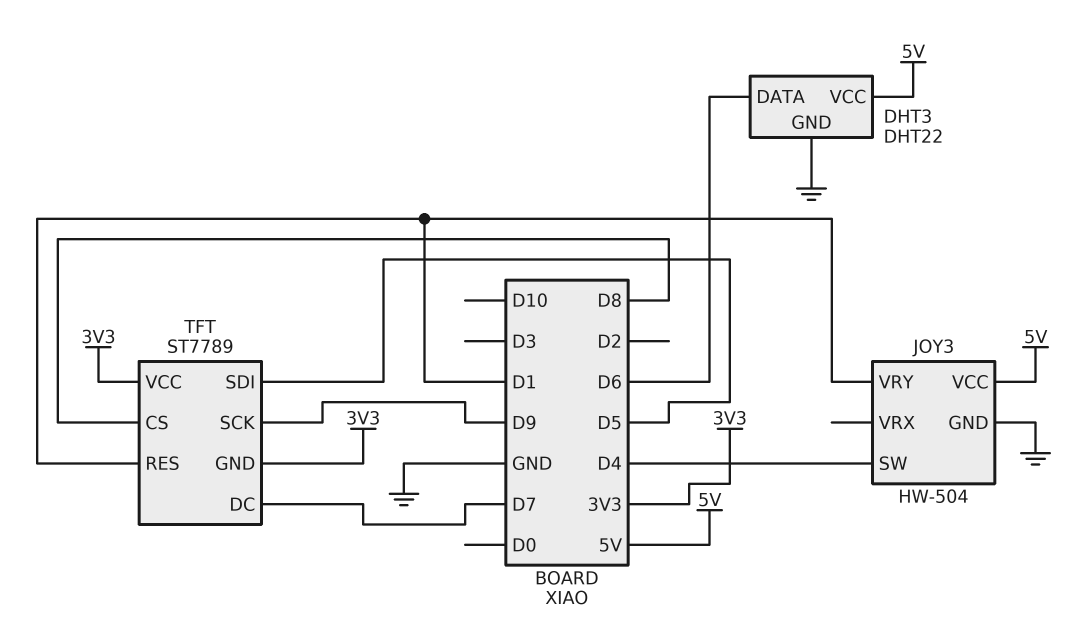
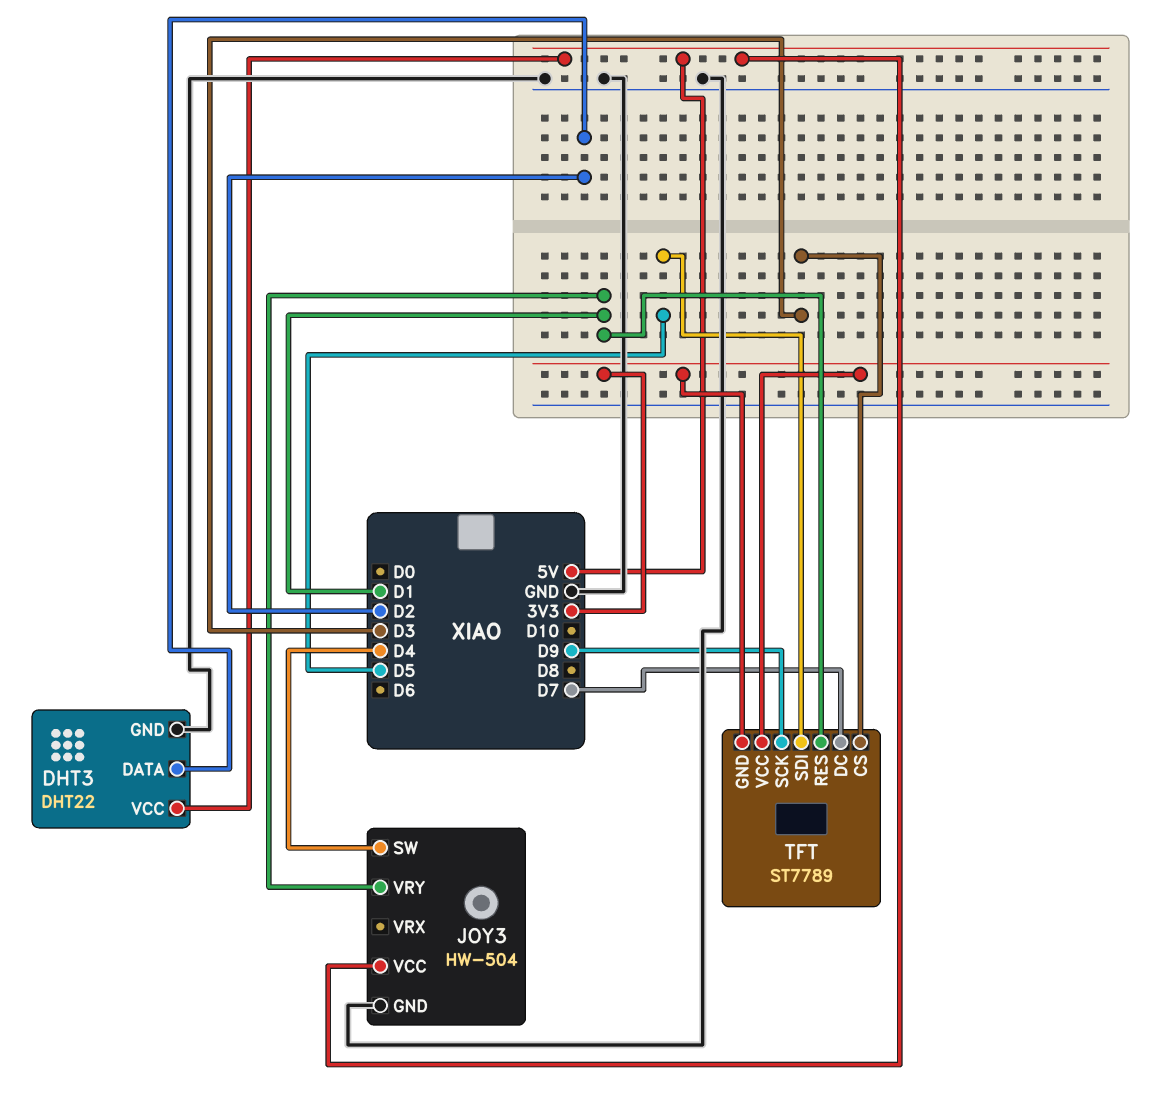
DHT3 pin DATA: D6 -> D2
TFT pin CS: D8 -> D3

